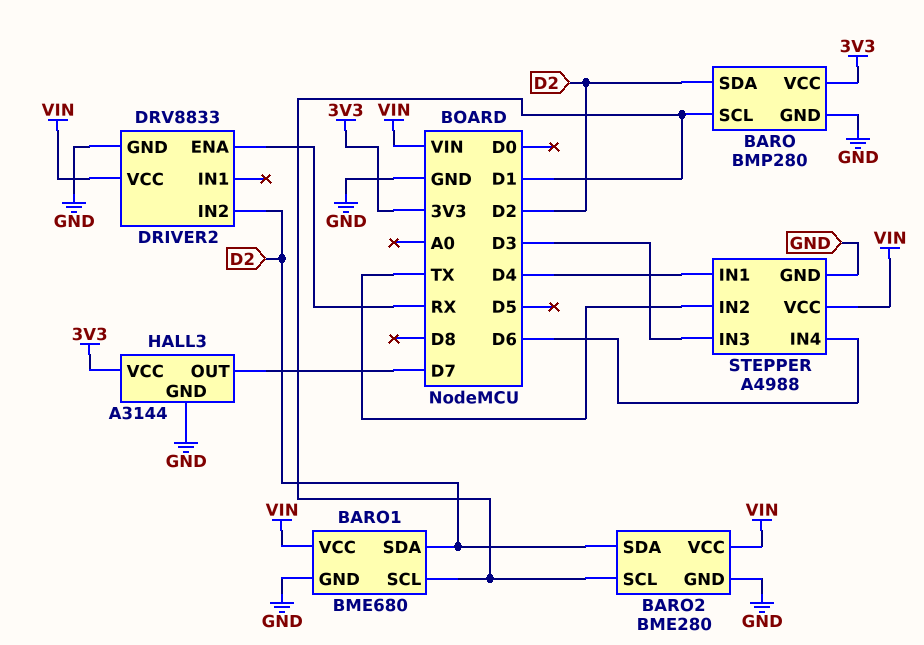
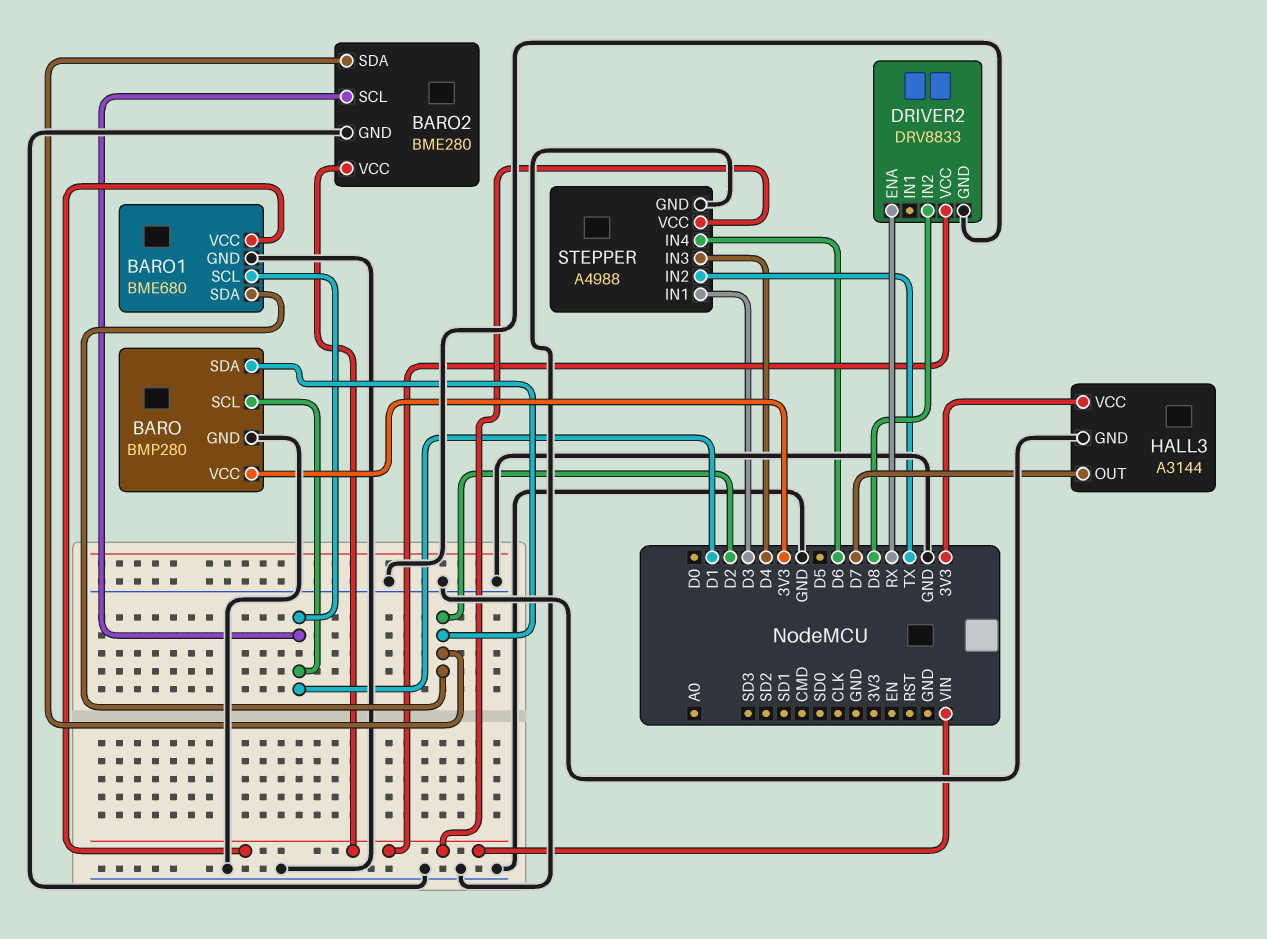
DRIVER2 pin IN2: D2 -> D8
STEPPER pin IN1: D4 -> D3
STEPPER pin IN3: D3 -> D4

